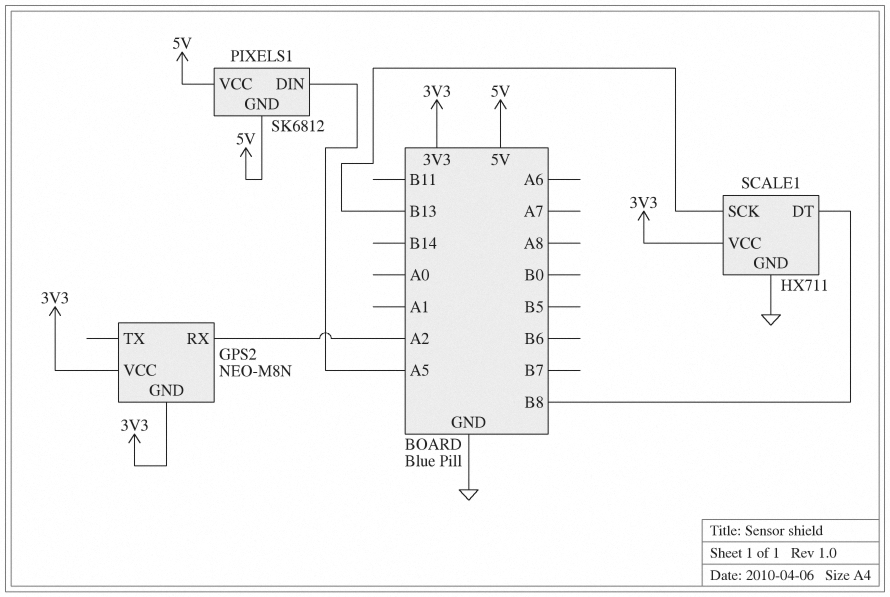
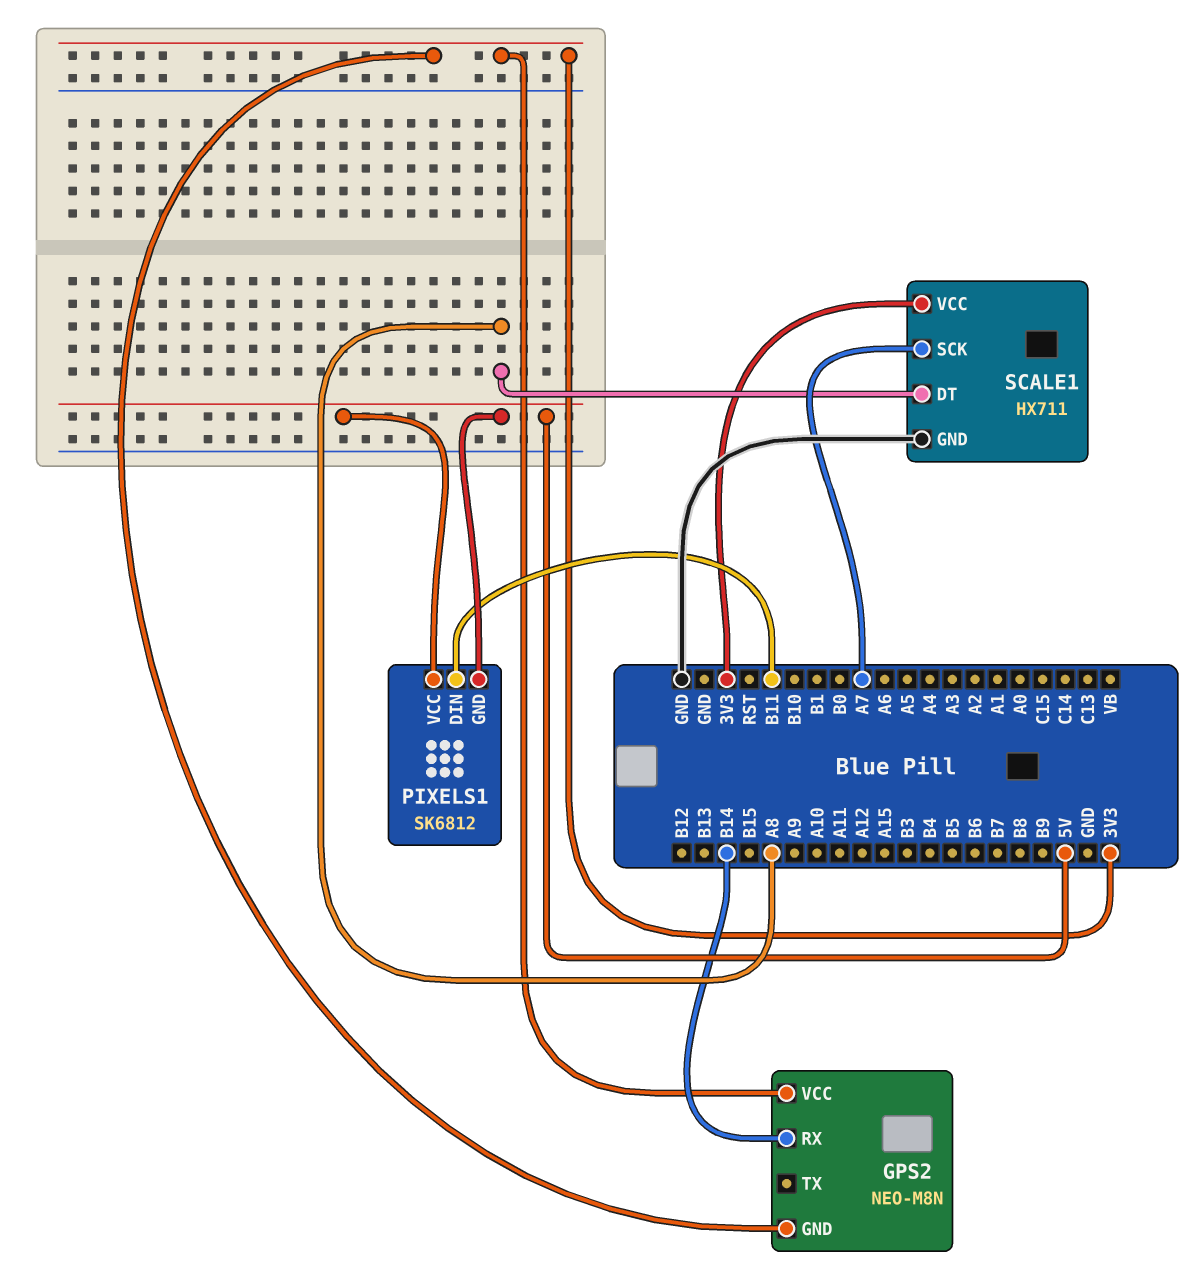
GPS2 pin RX: A2 -> B14
PIXELS1 pin DIN: A5 -> B11
SCALE1 pin DT: B8 -> A8
SCALE1 pin SCK: B13 -> A7

